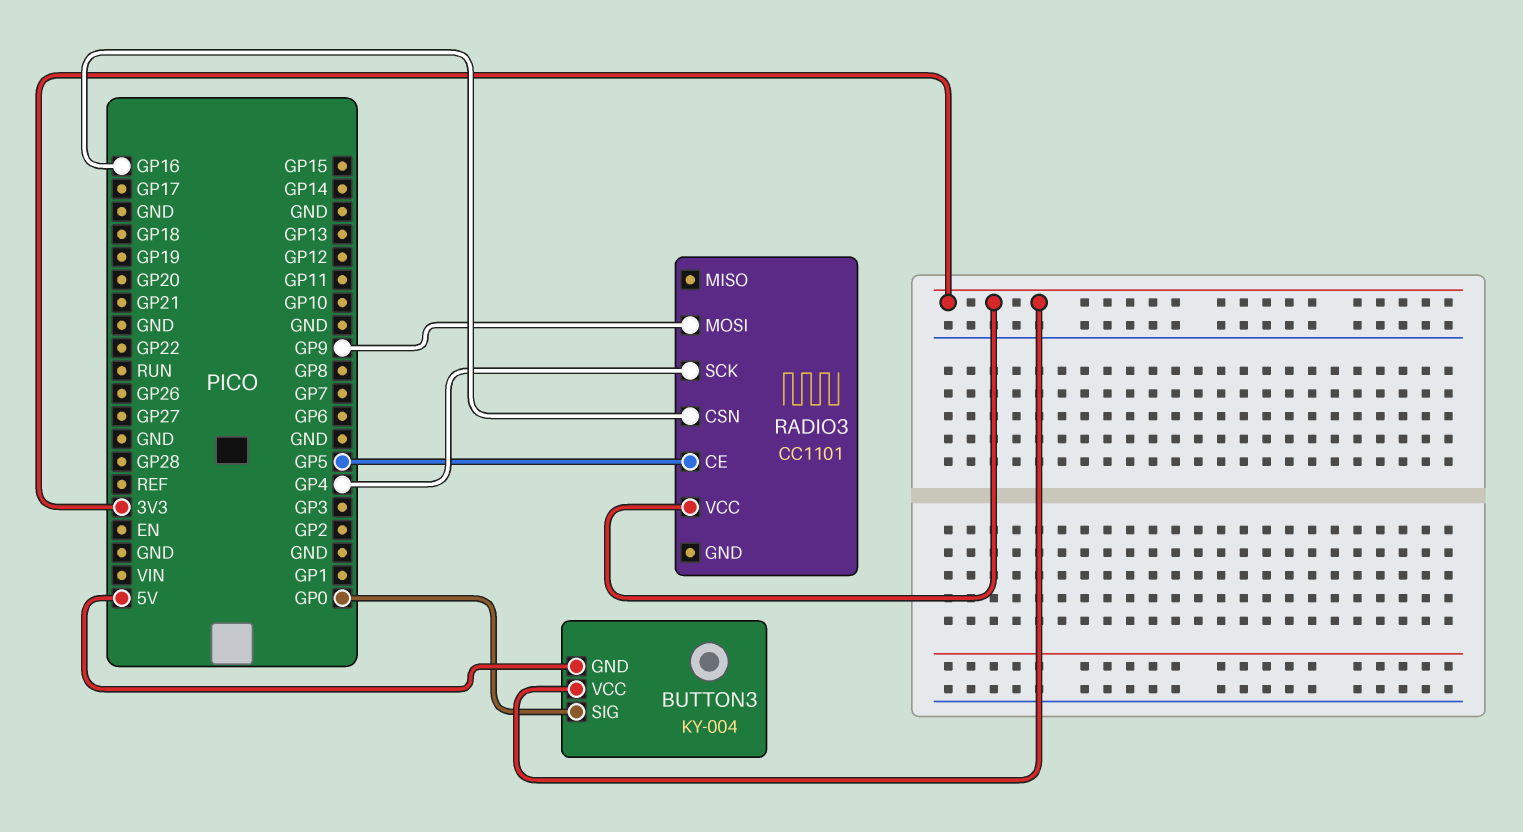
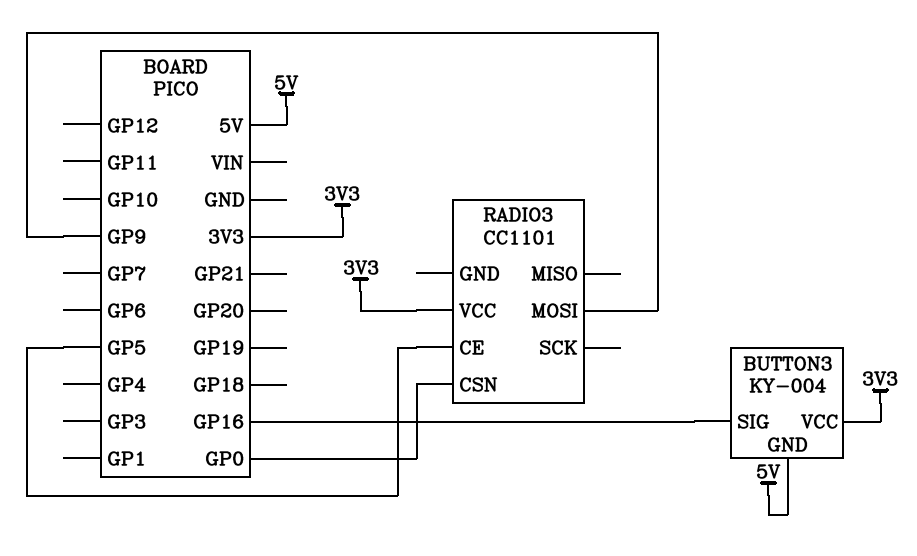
BUTTON3 pin SIG: GP0 -> GP16
RADIO3 pin CSN: GP16 -> GP0
RADIO3 pin SCK: GP4 -> none

